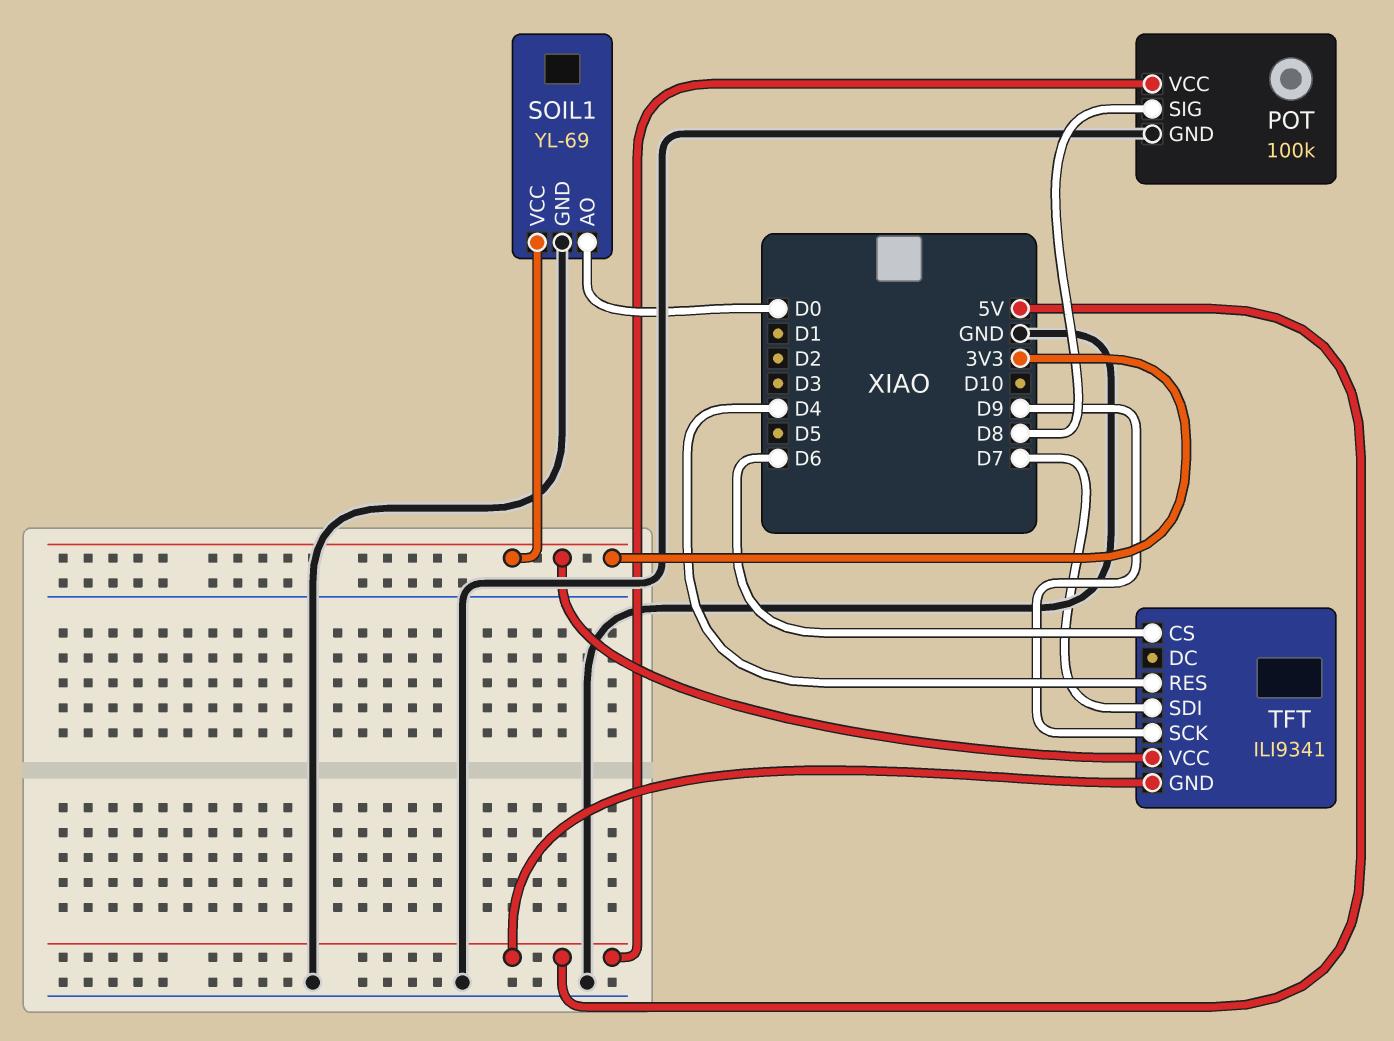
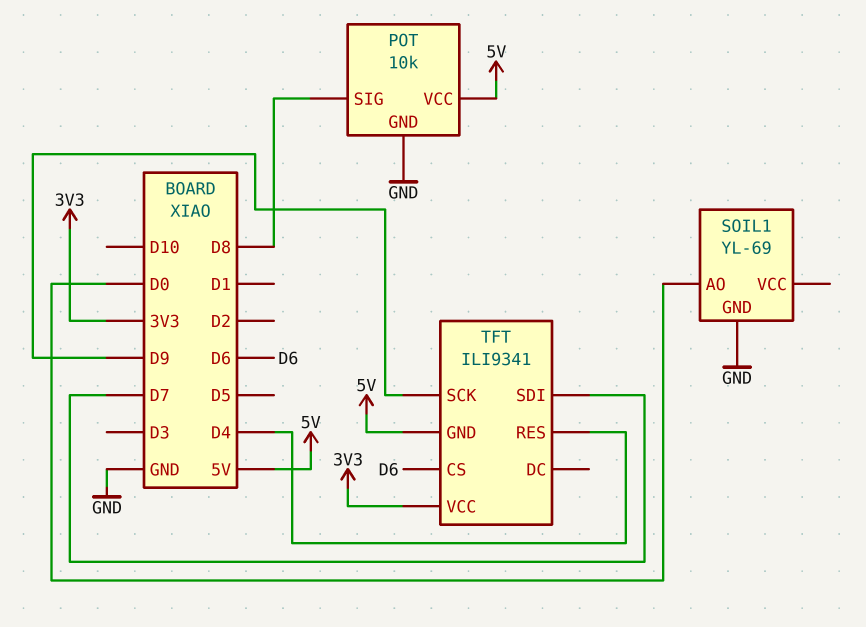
POT: 100k -> 10k
SOIL1 pin VCC: 3V3 -> none

